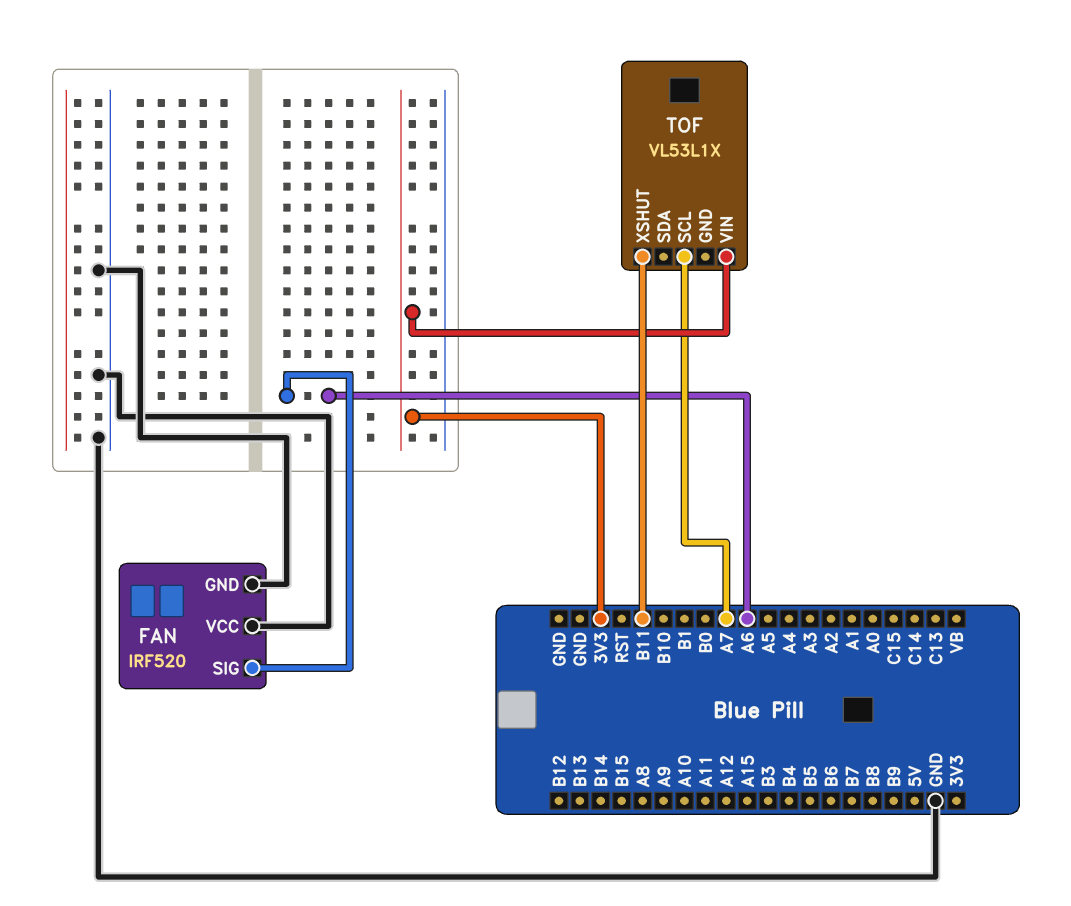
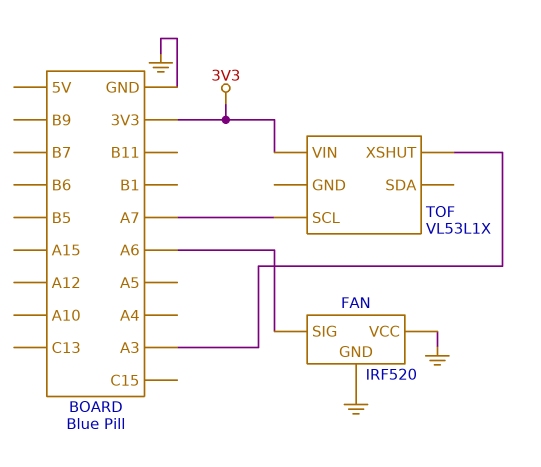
TOF pin XSHUT: B11 -> A3

